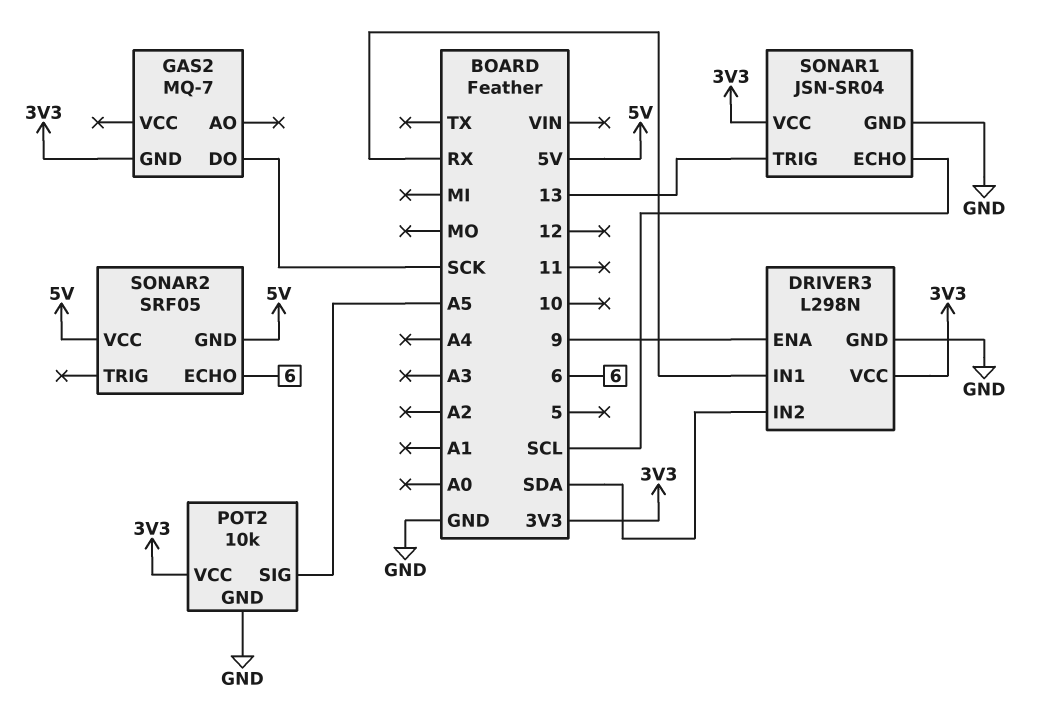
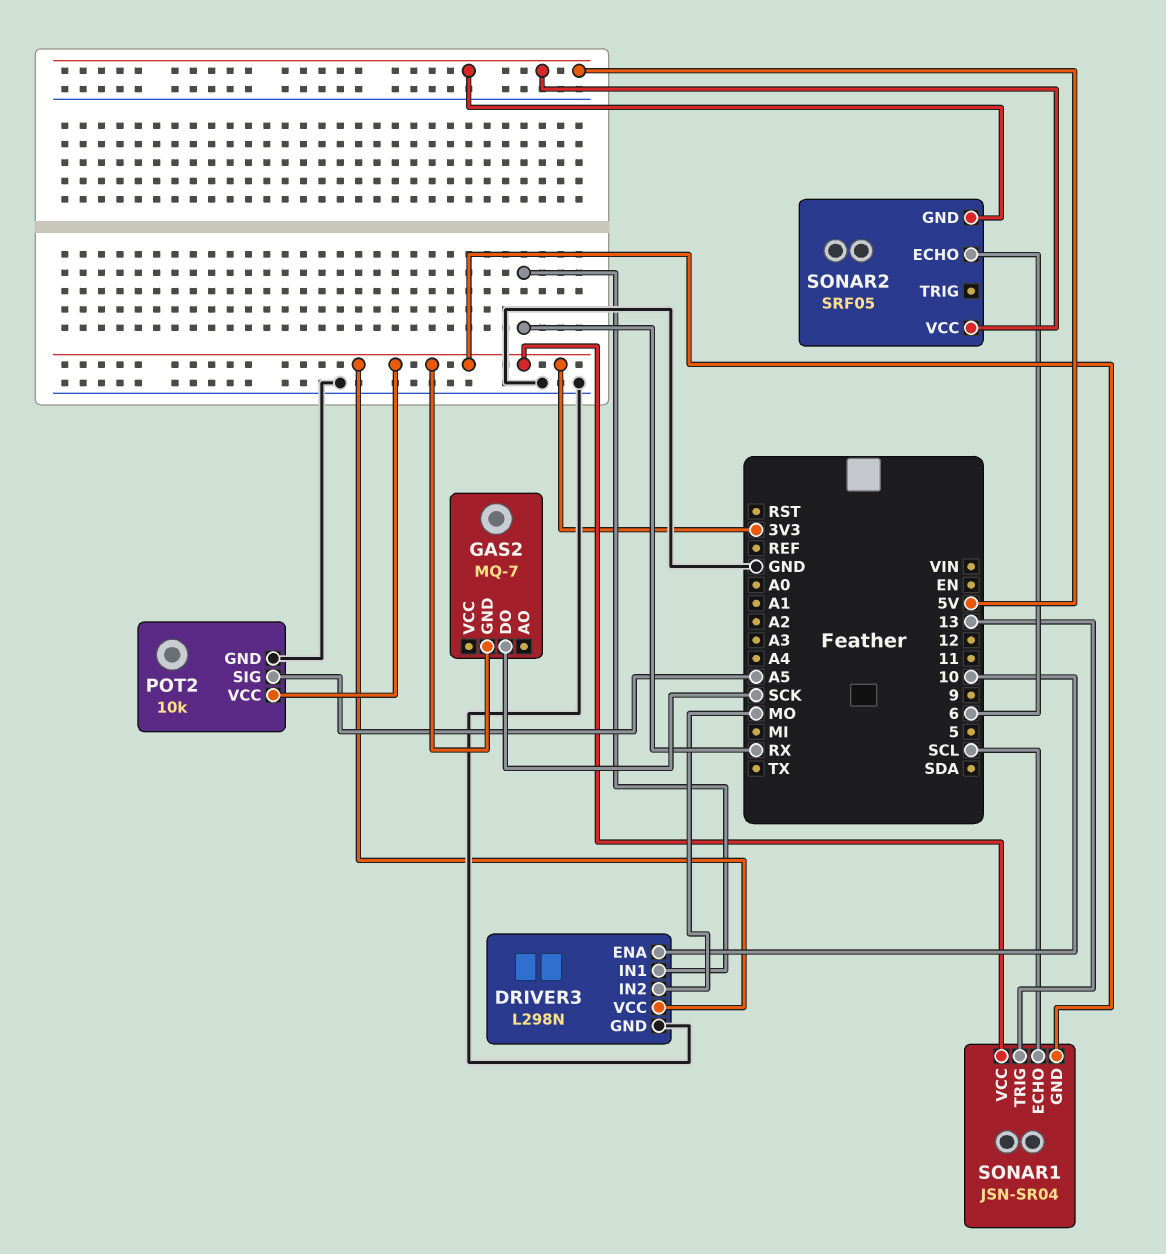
DRIVER3 pin ENA: 9 -> 10
DRIVER3 pin IN2: SDA -> MO
SONAR1 pin GND: GND -> 3V3

